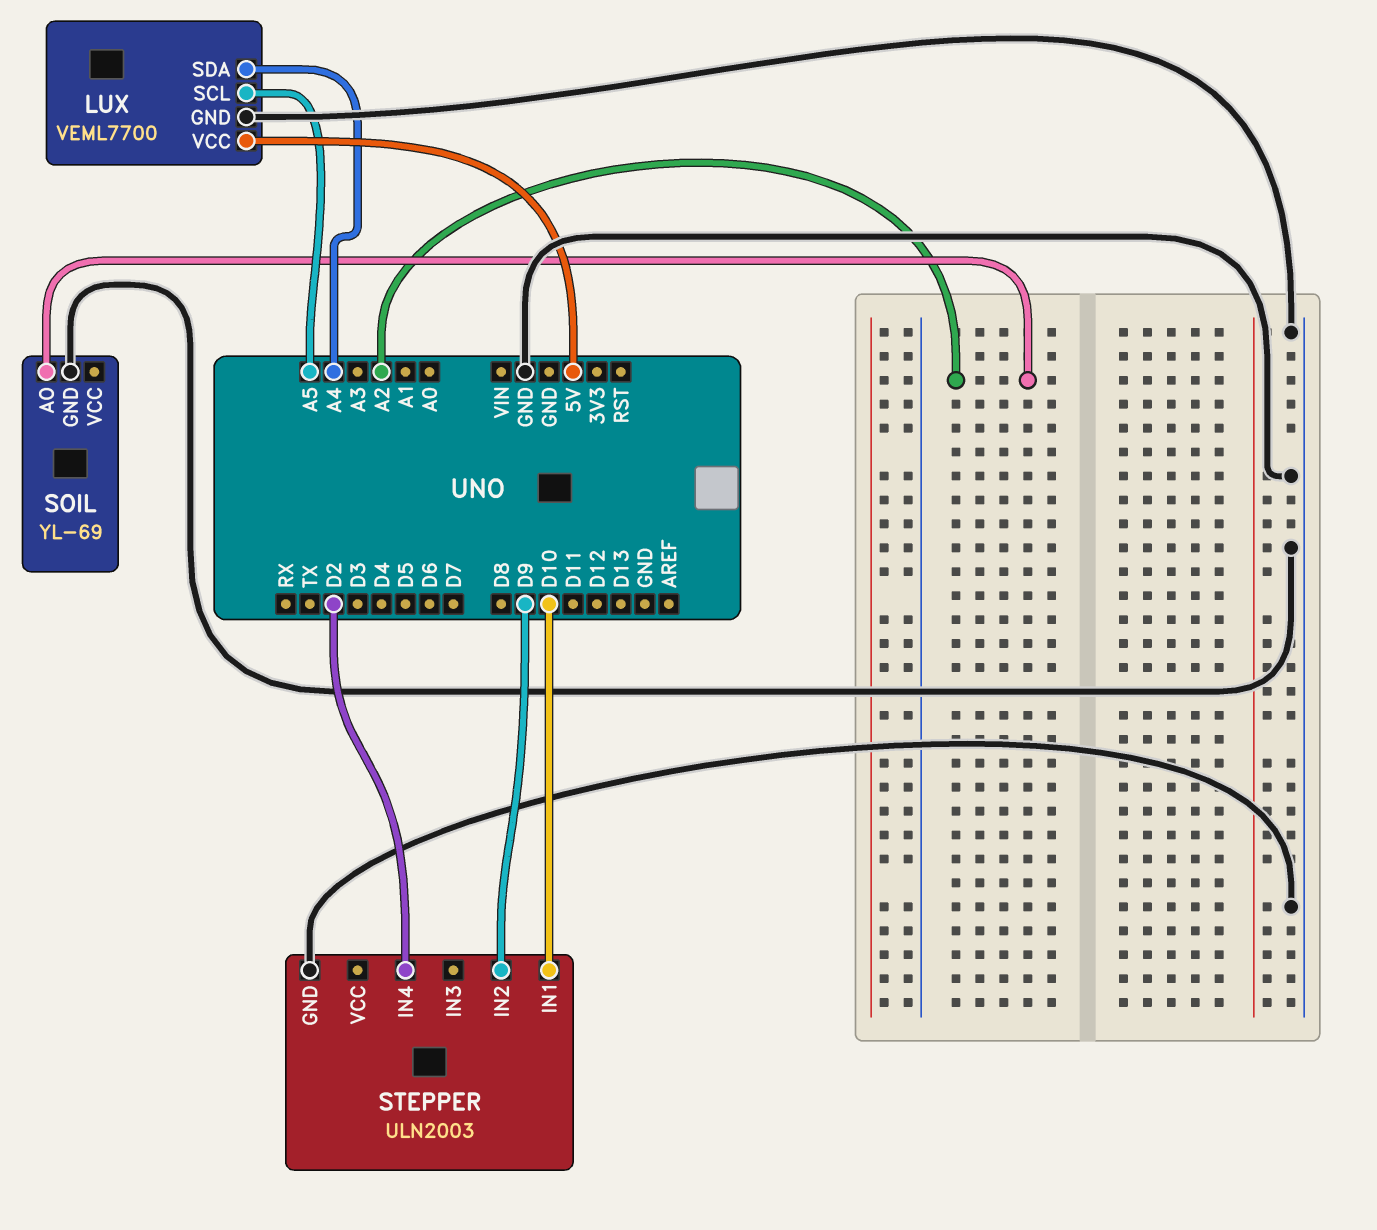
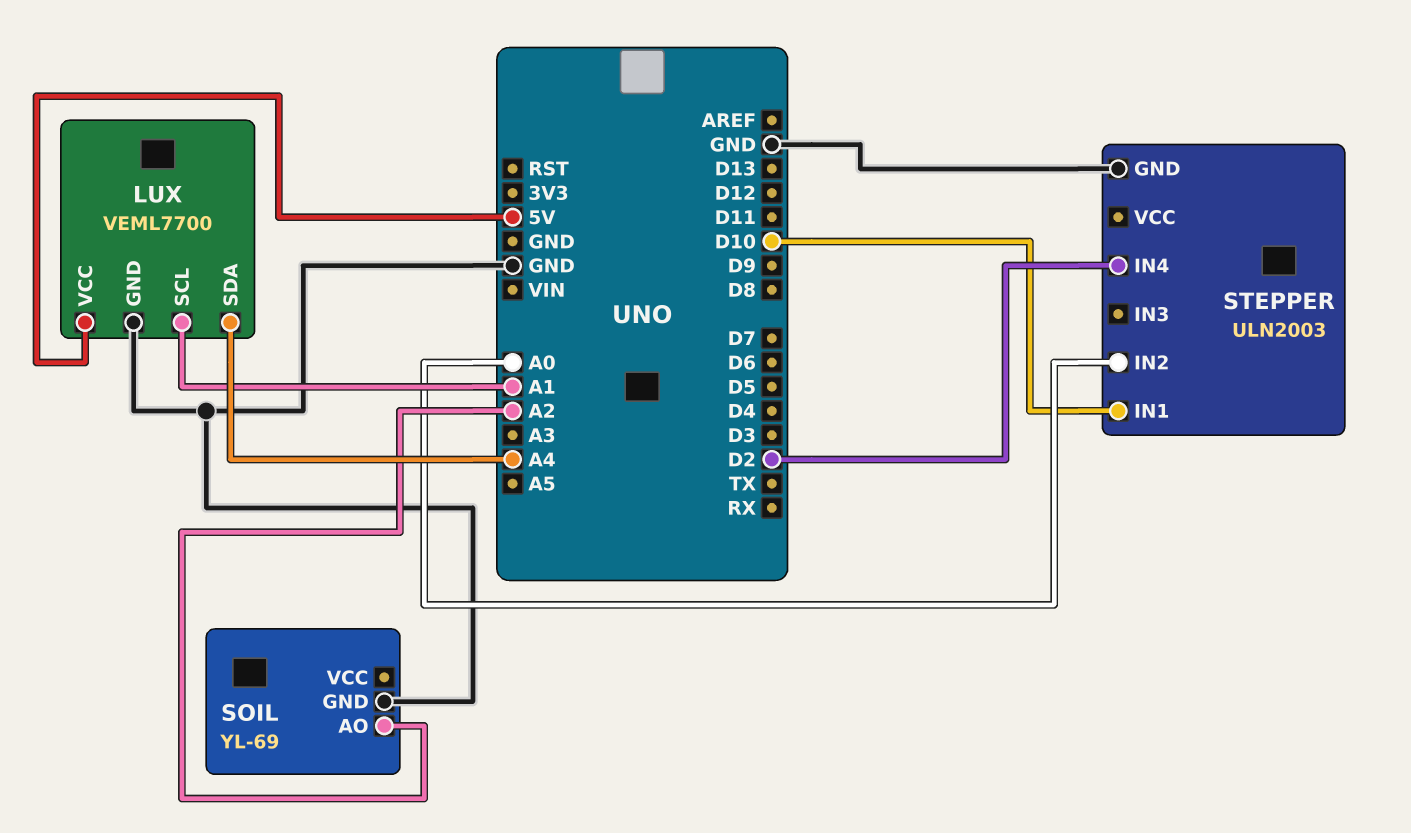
LUX pin SCL: A5 -> A1
STEPPER pin IN2: D9 -> A0

